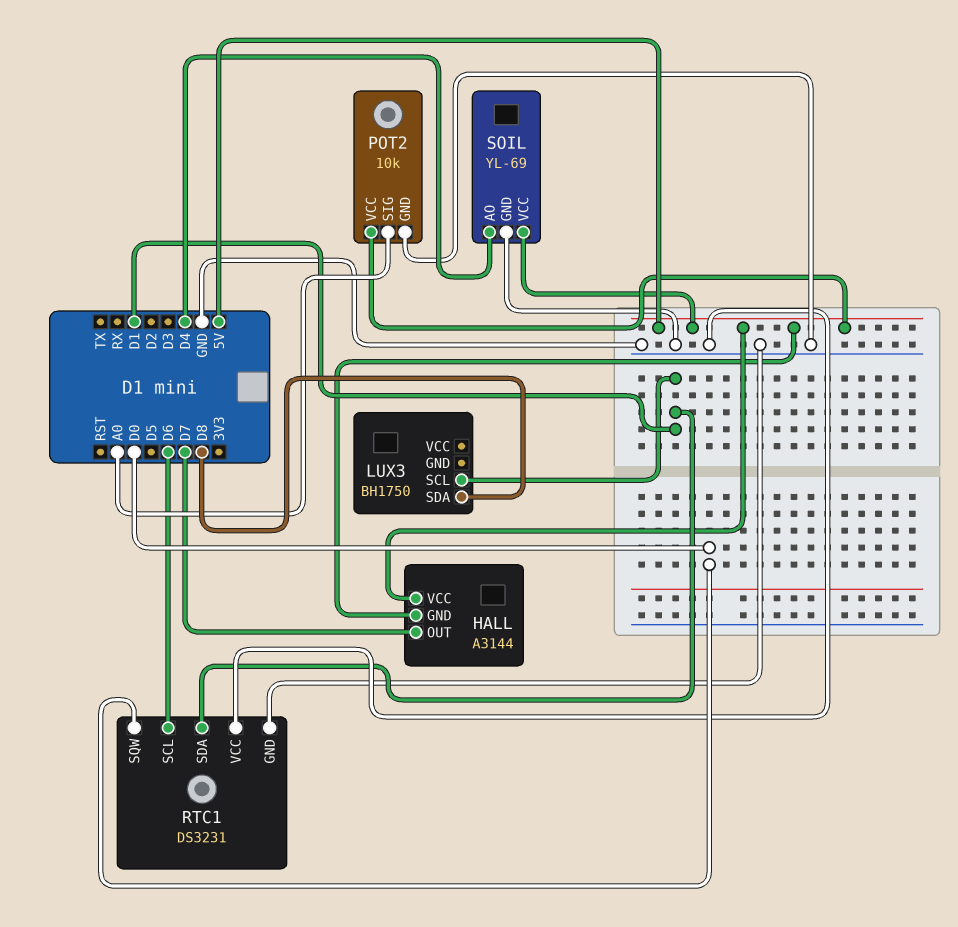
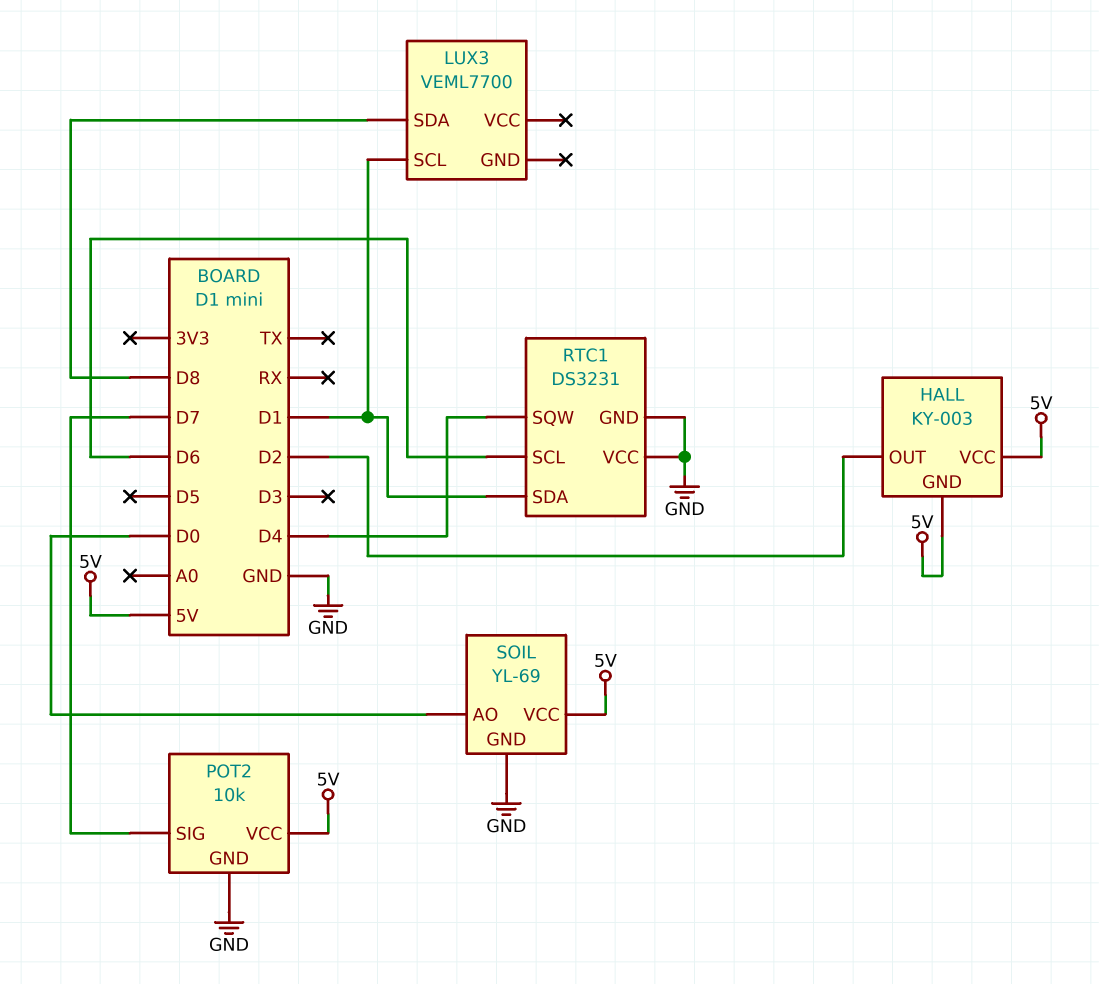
HALL: A3144 -> KY-003
HALL pin OUT: D7 -> D2
LUX3: BH1750 -> VEML7700
POT2 pin SIG: A0 -> D7
RTC1 pin SQW: D0 -> D4
SOIL pin AO: D4 -> D0

